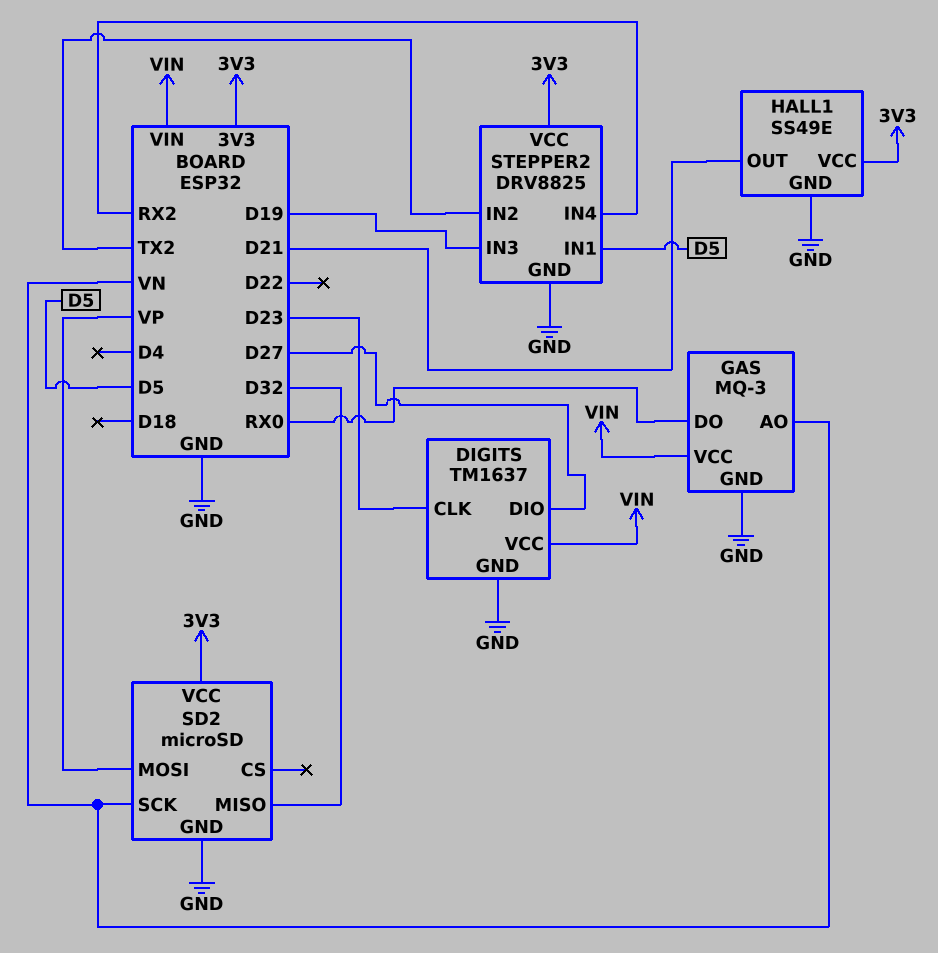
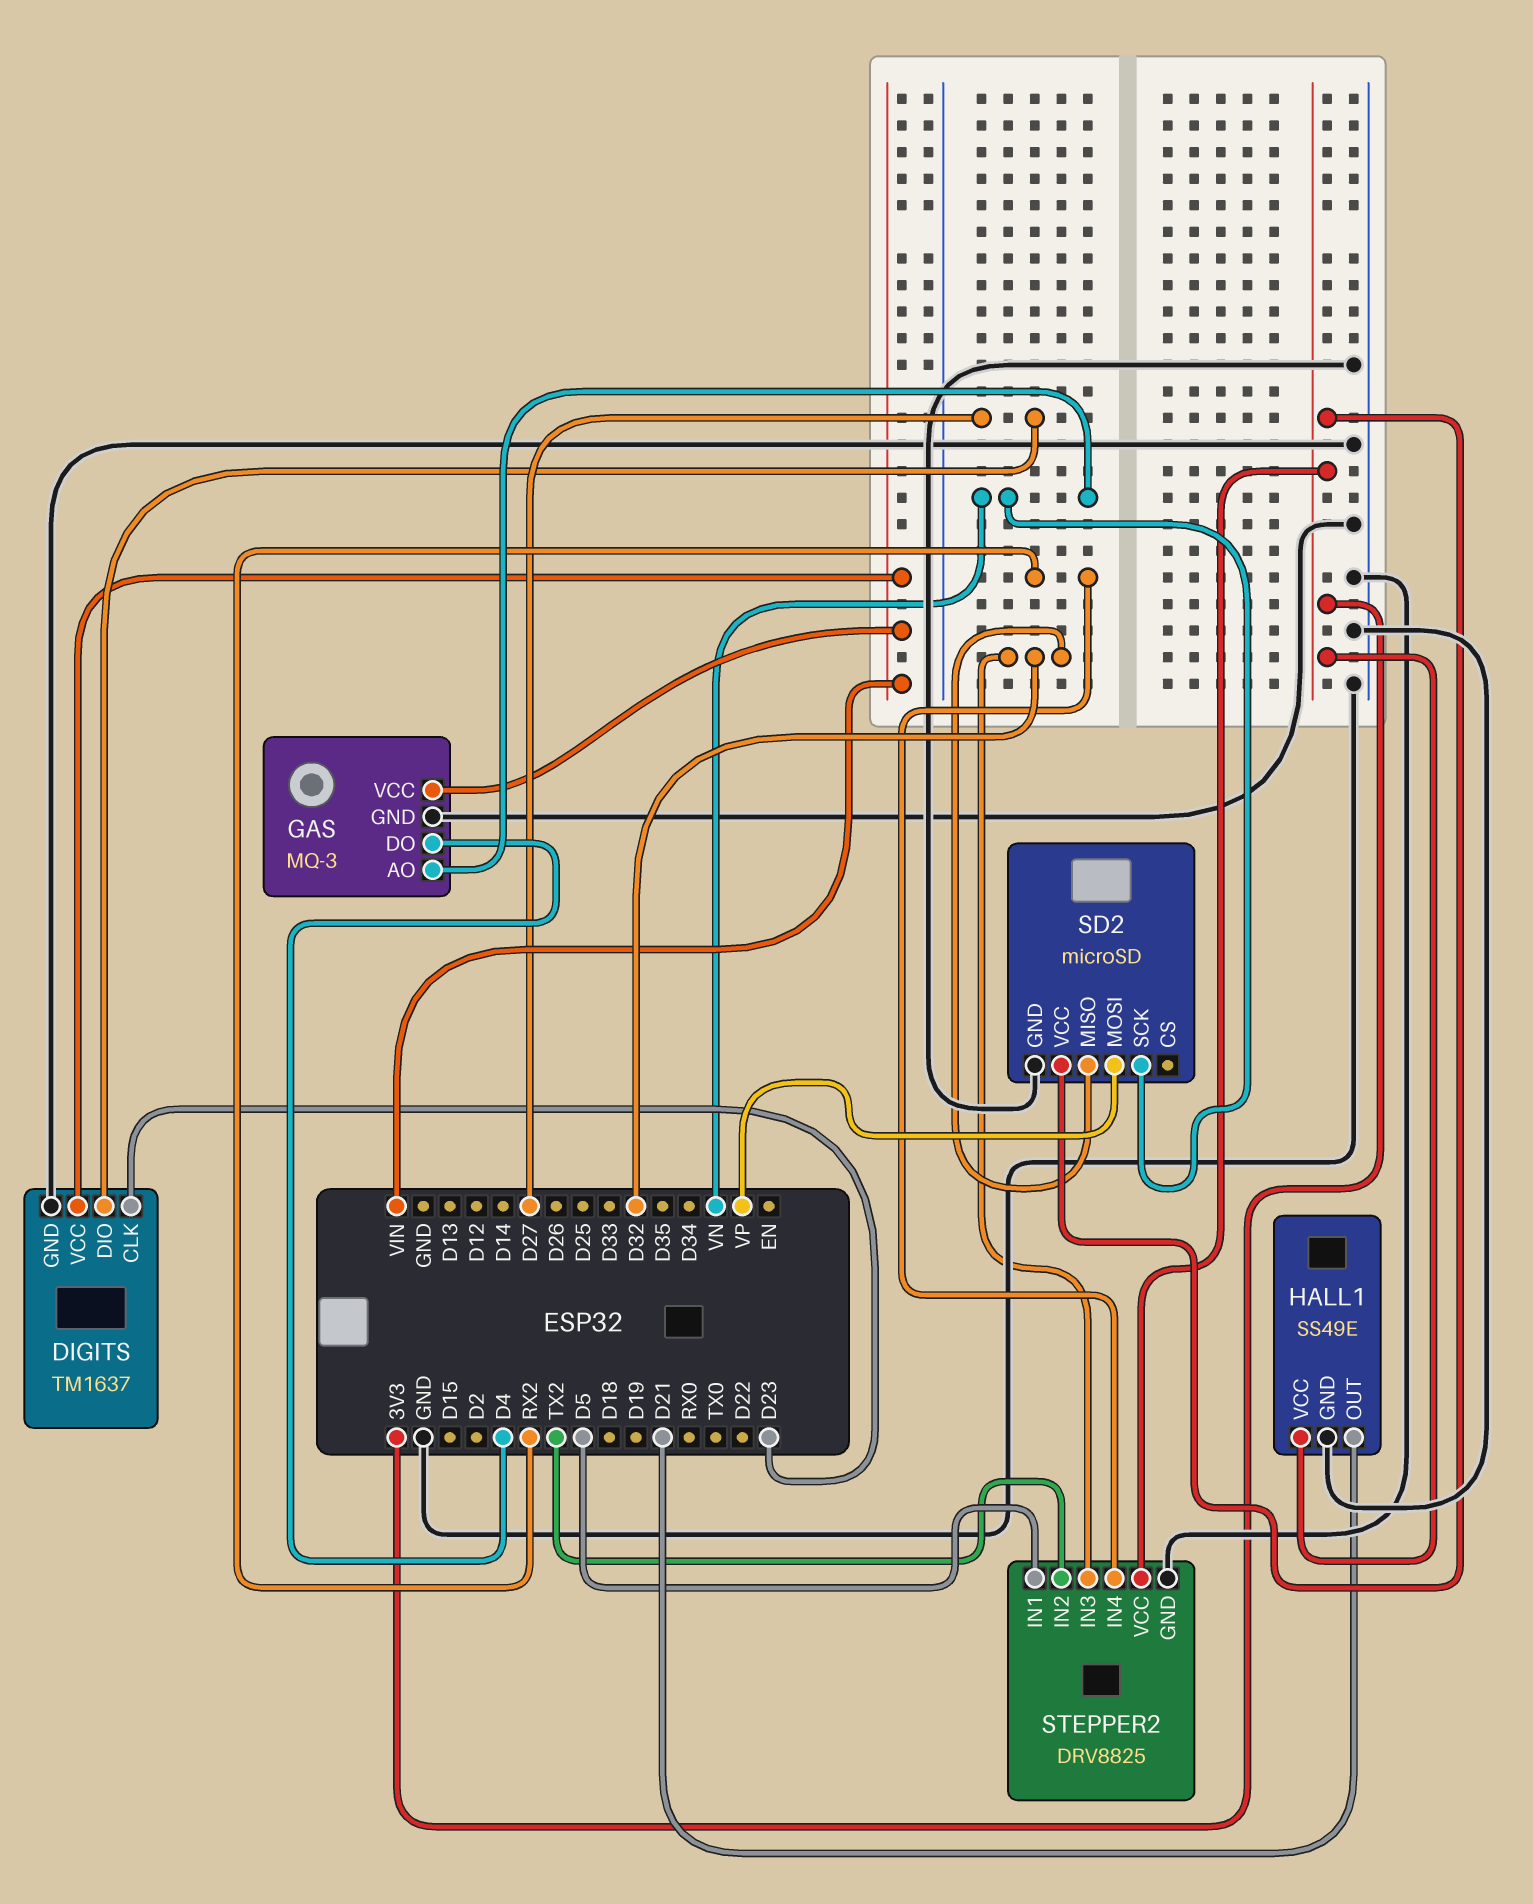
GAS pin DO: RX0 -> D4
STEPPER2 pin IN3: D19 -> D32

